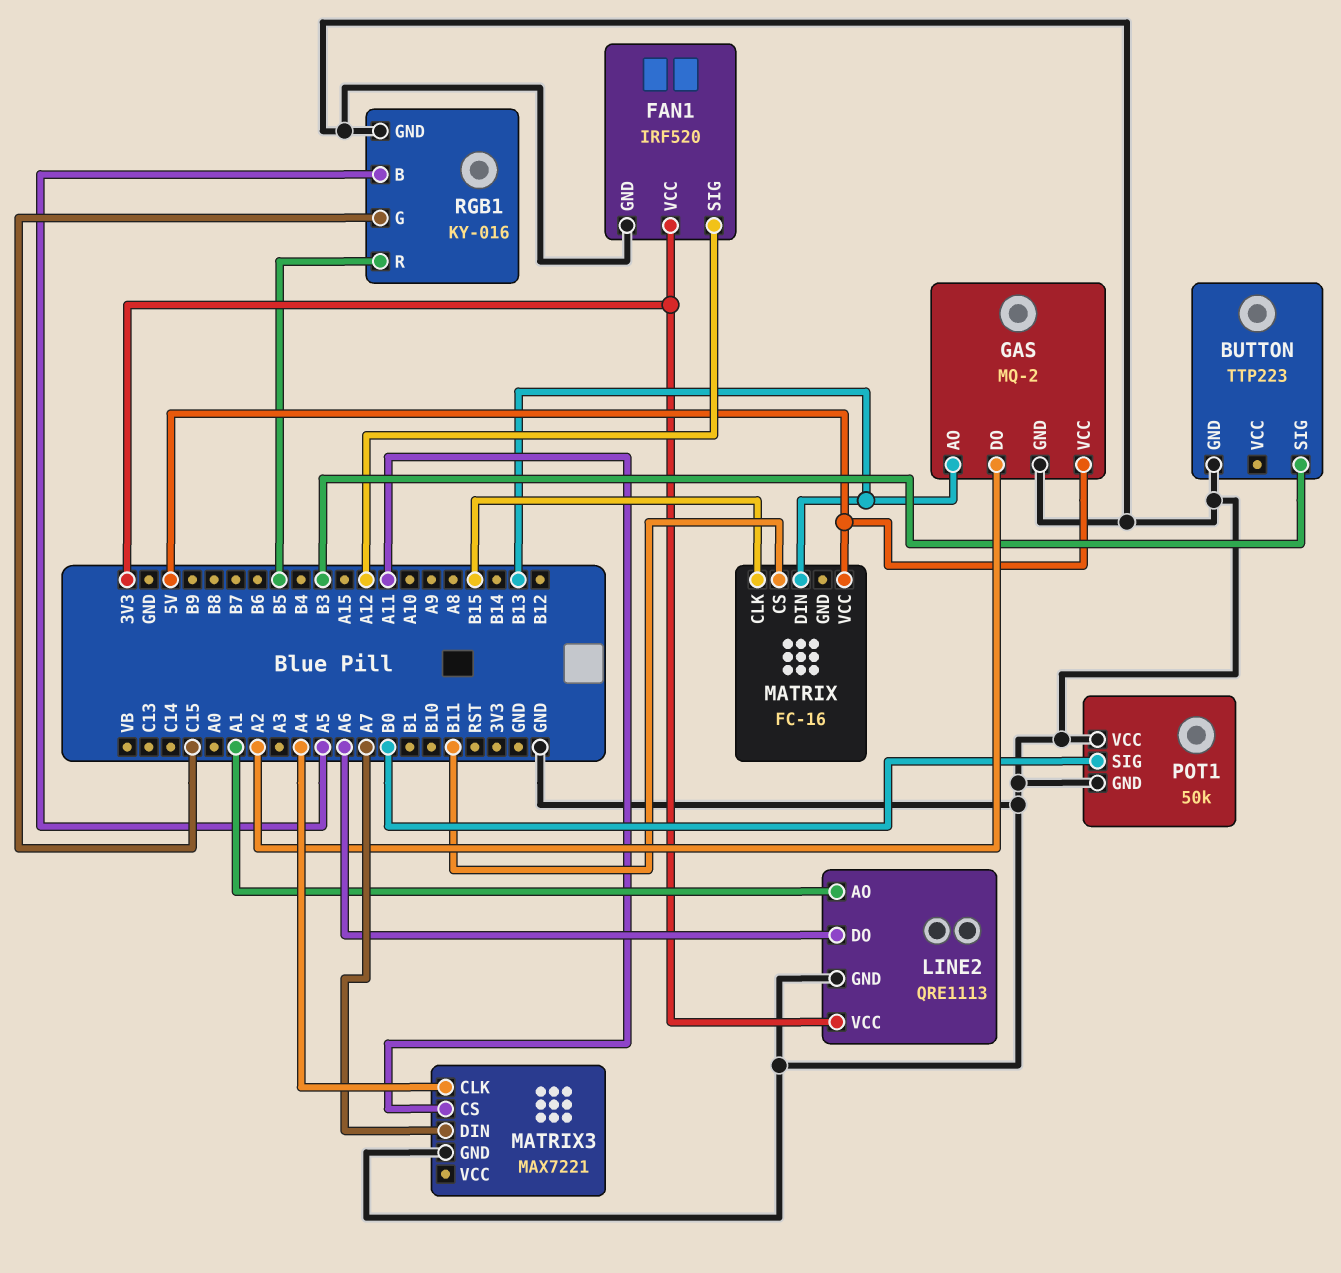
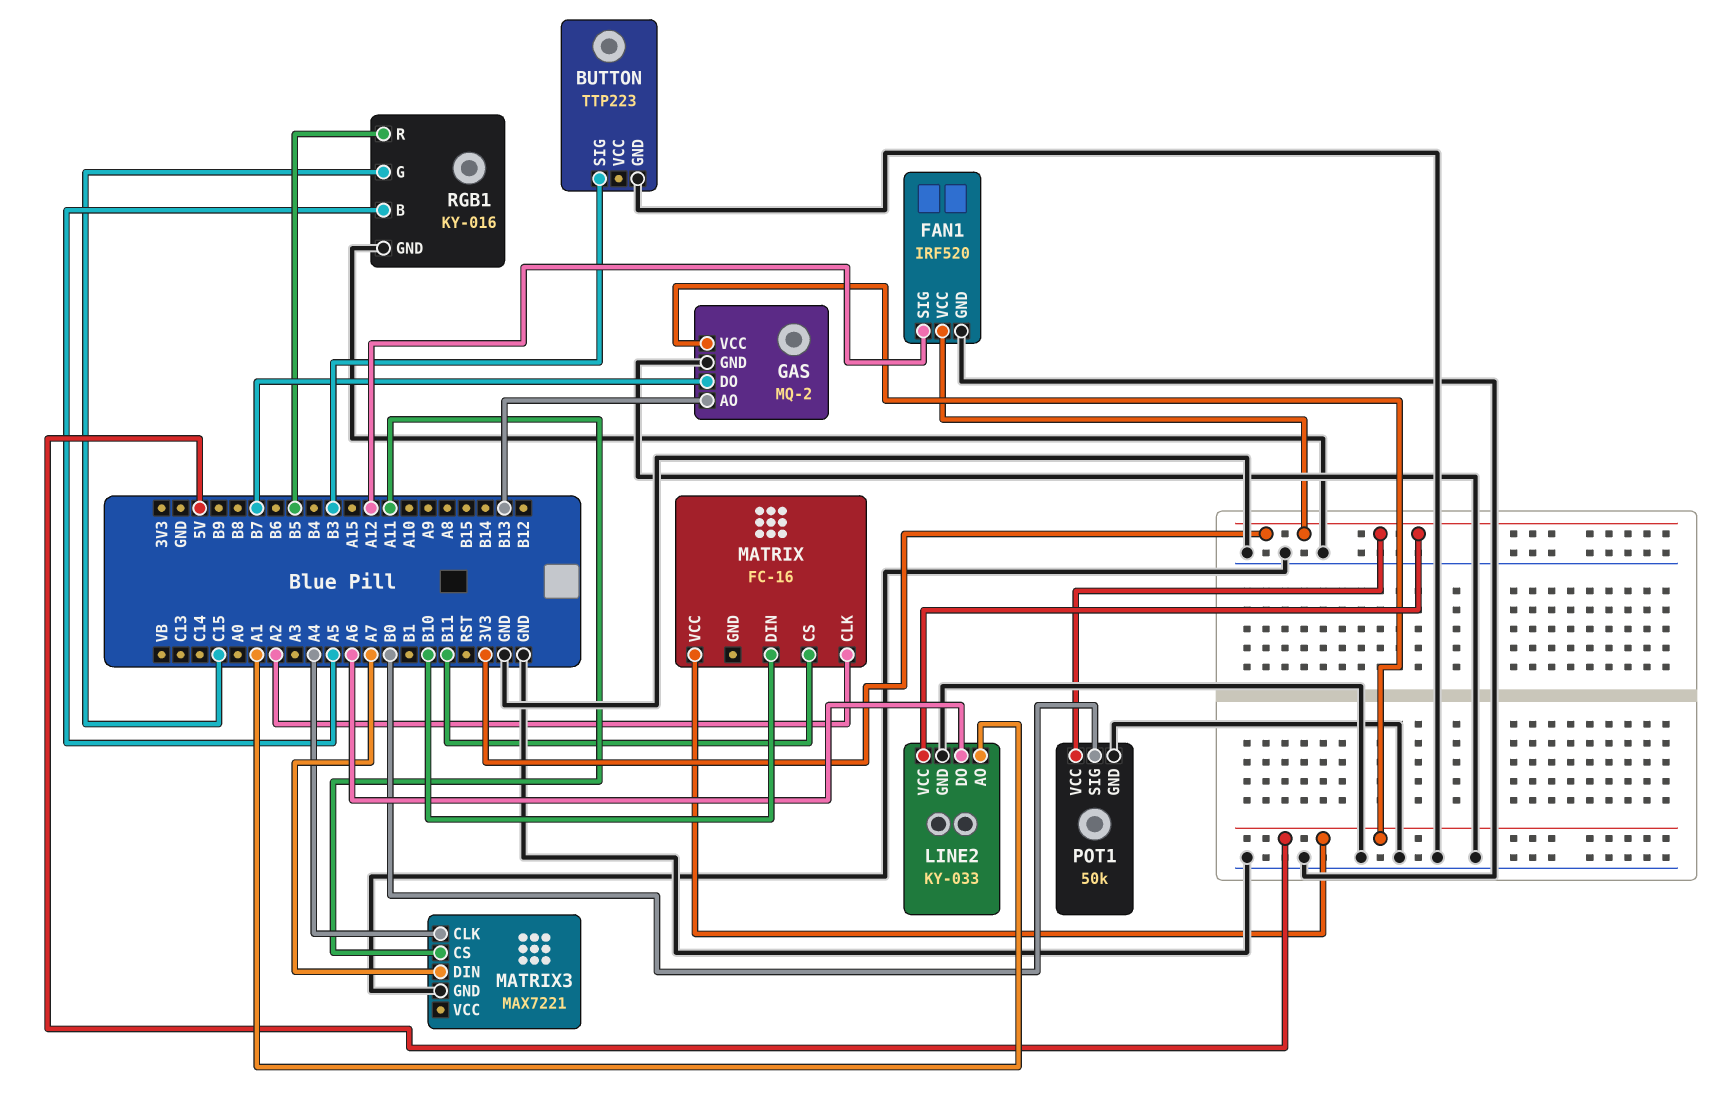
GAS pin DO: A2 -> B7
LINE2: QRE1113 -> KY-033
MATRIX pin CLK: B15 -> A2
MATRIX pin DIN: B13 -> B10
POT1 pin VCC: GND -> 3V3

